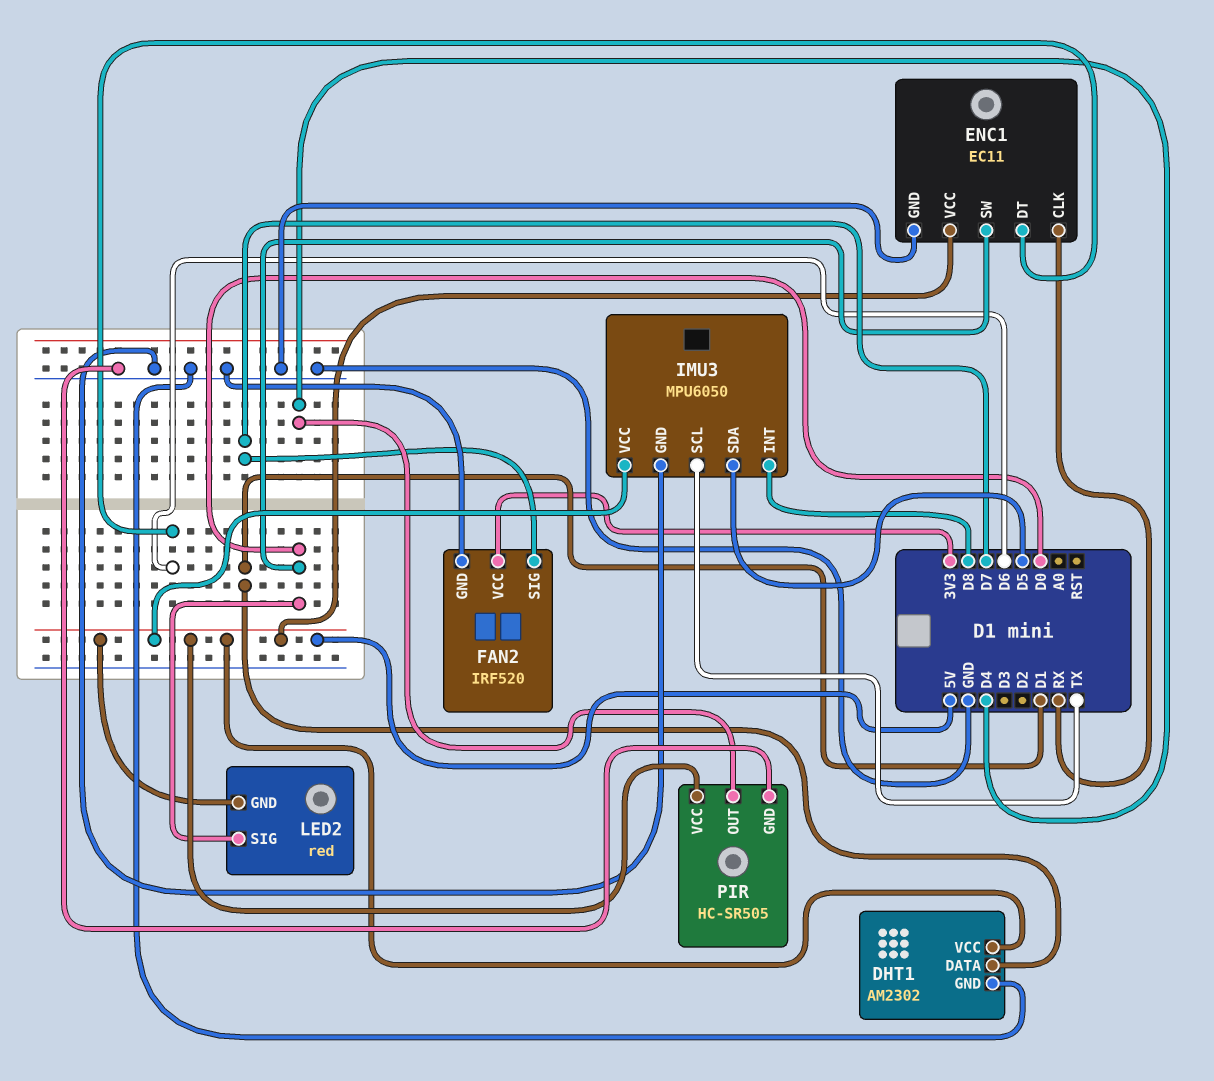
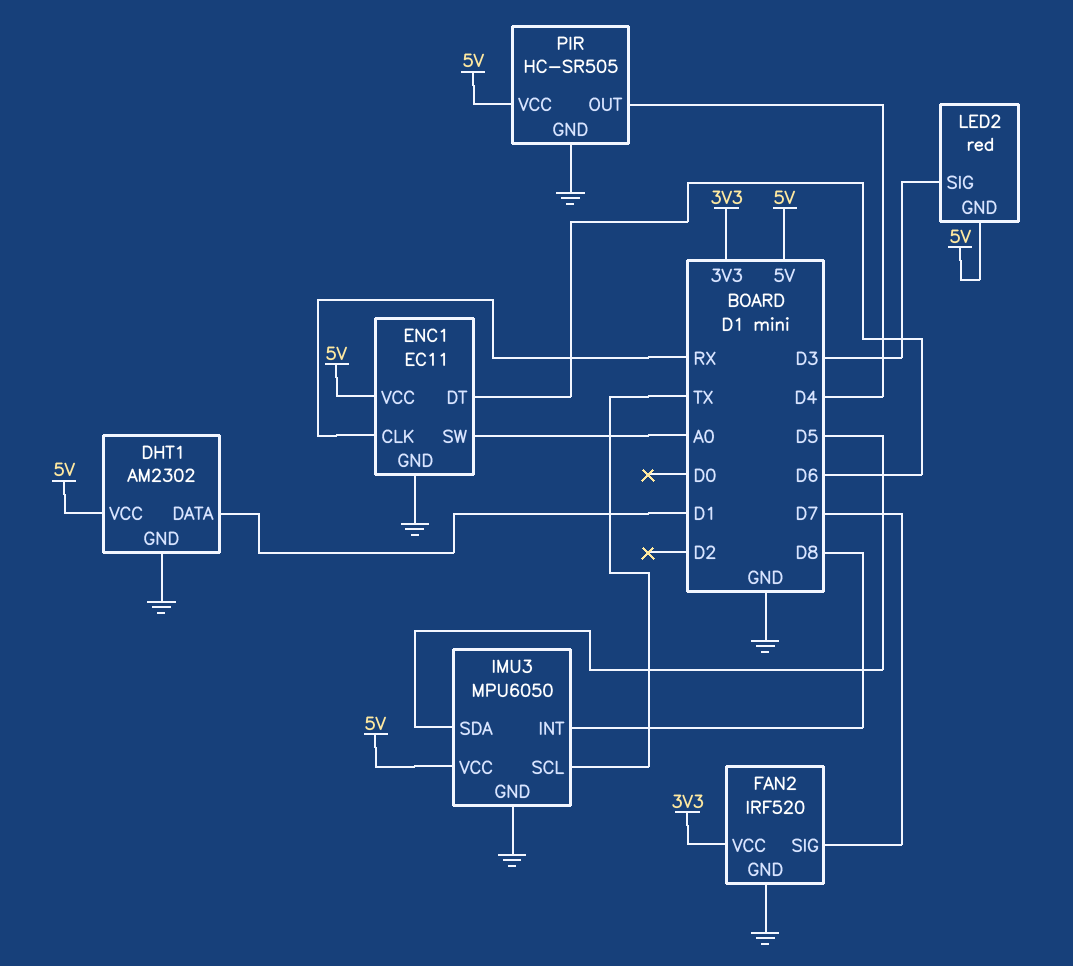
ENC1 pin SW: D0 -> A0
LED2 pin SIG: D0 -> D3

